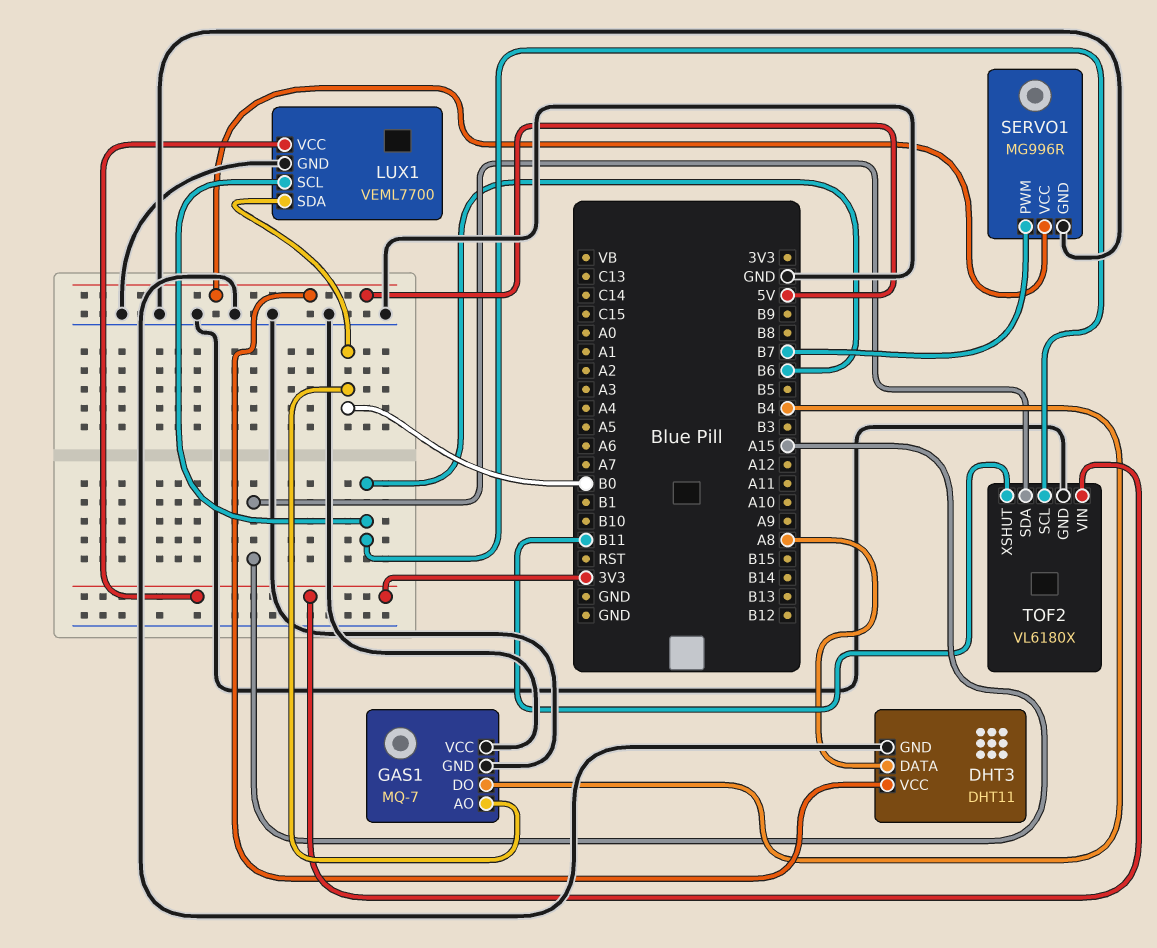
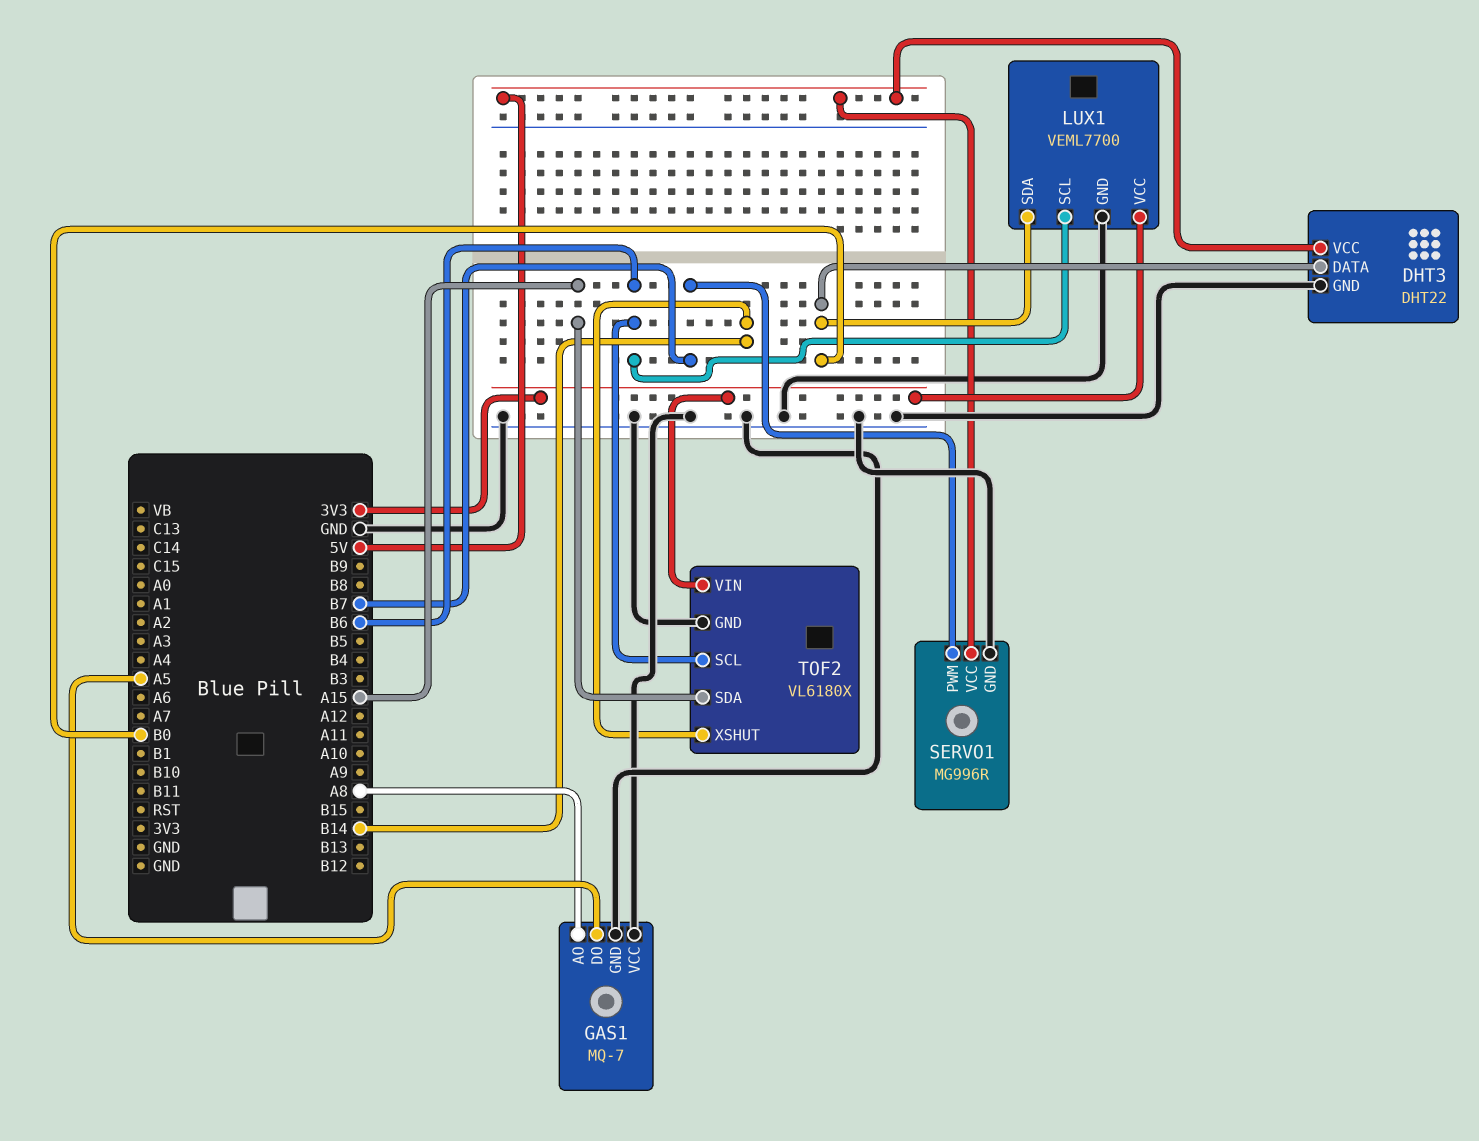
DHT3: DHT11 -> DHT22
DHT3 pin DATA: A8 -> B0
GAS1 pin AO: B0 -> A8
GAS1 pin DO: B4 -> A5
TOF2 pin XSHUT: B11 -> B14

